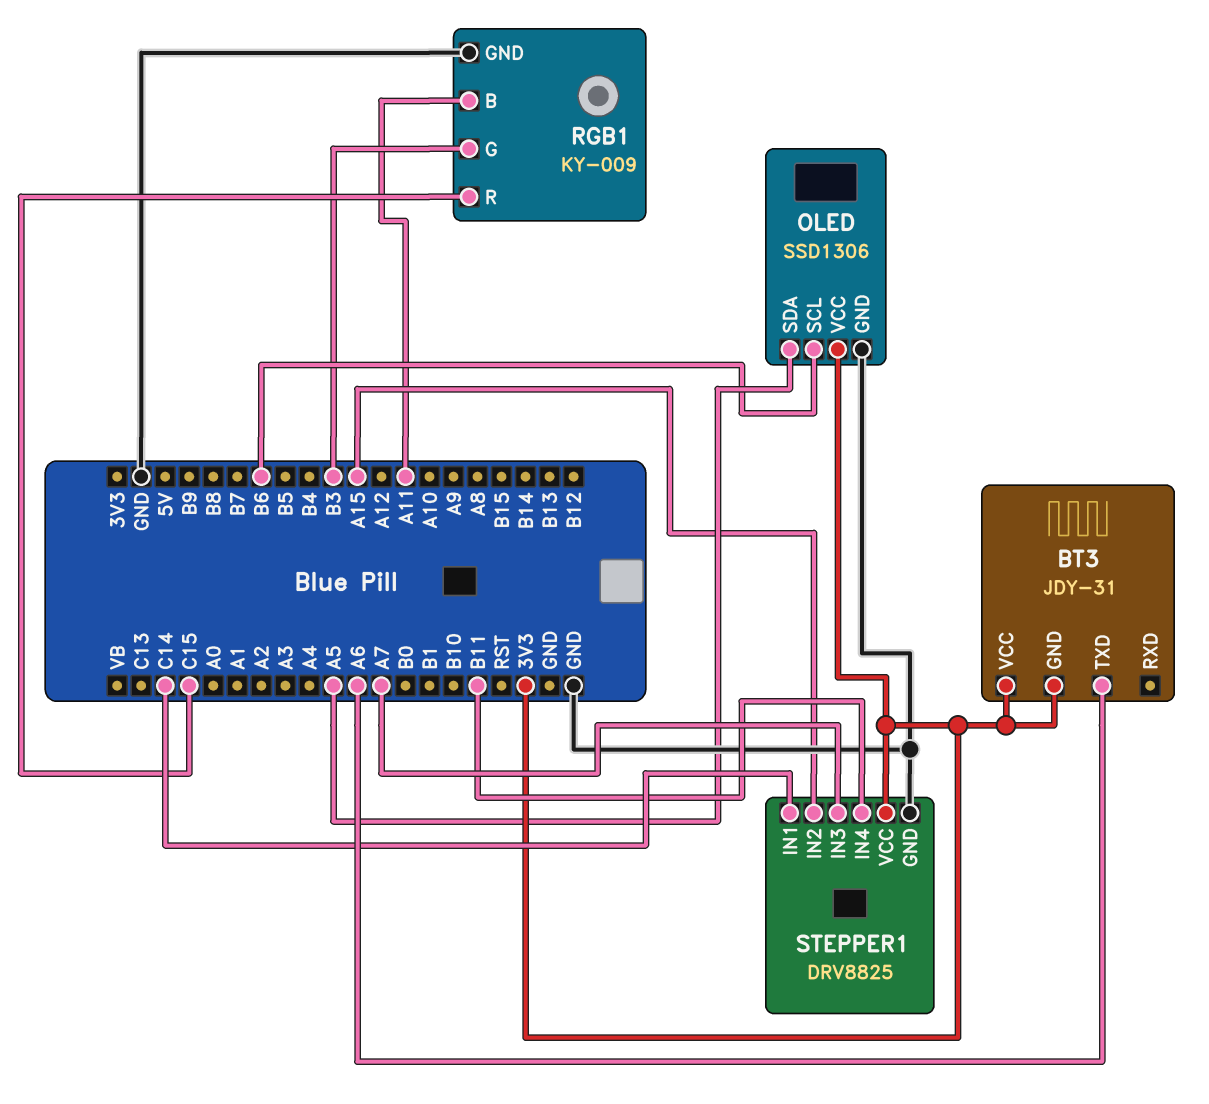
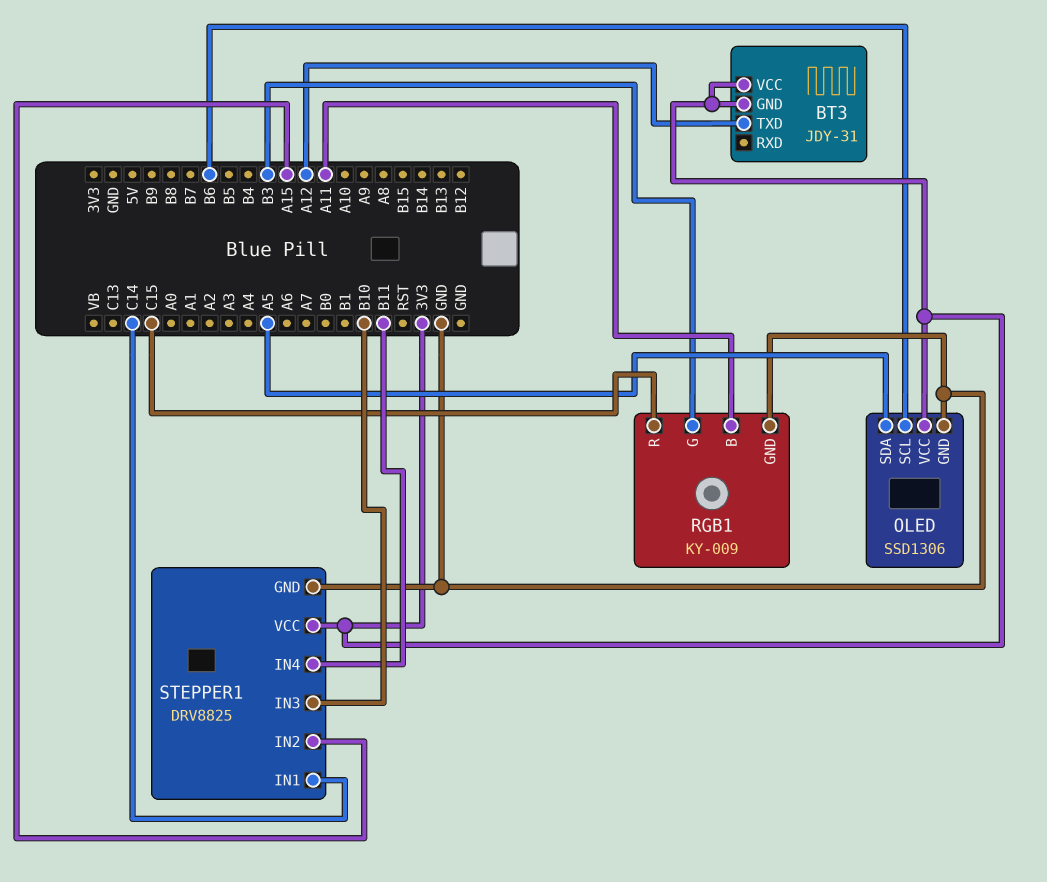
BT3 pin TXD: A6 -> A12
STEPPER1 pin IN3: A7 -> B10

